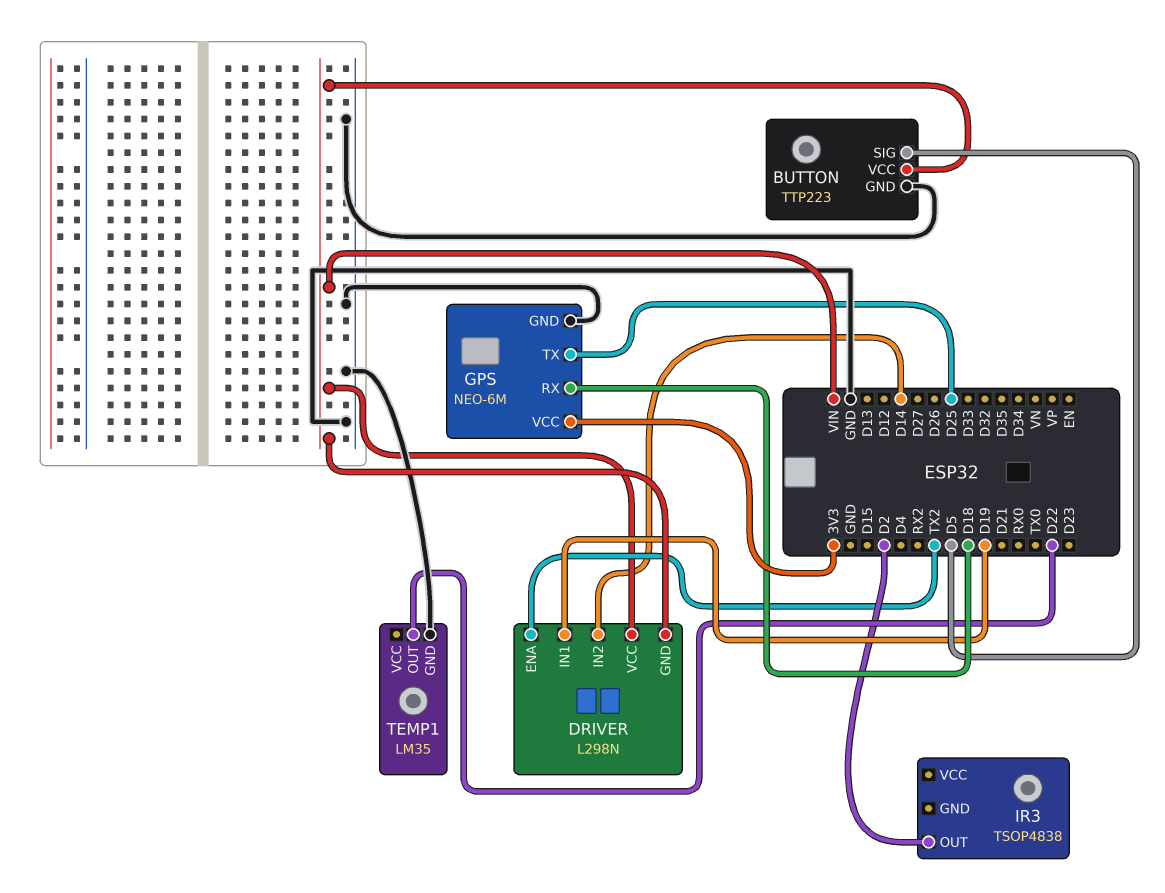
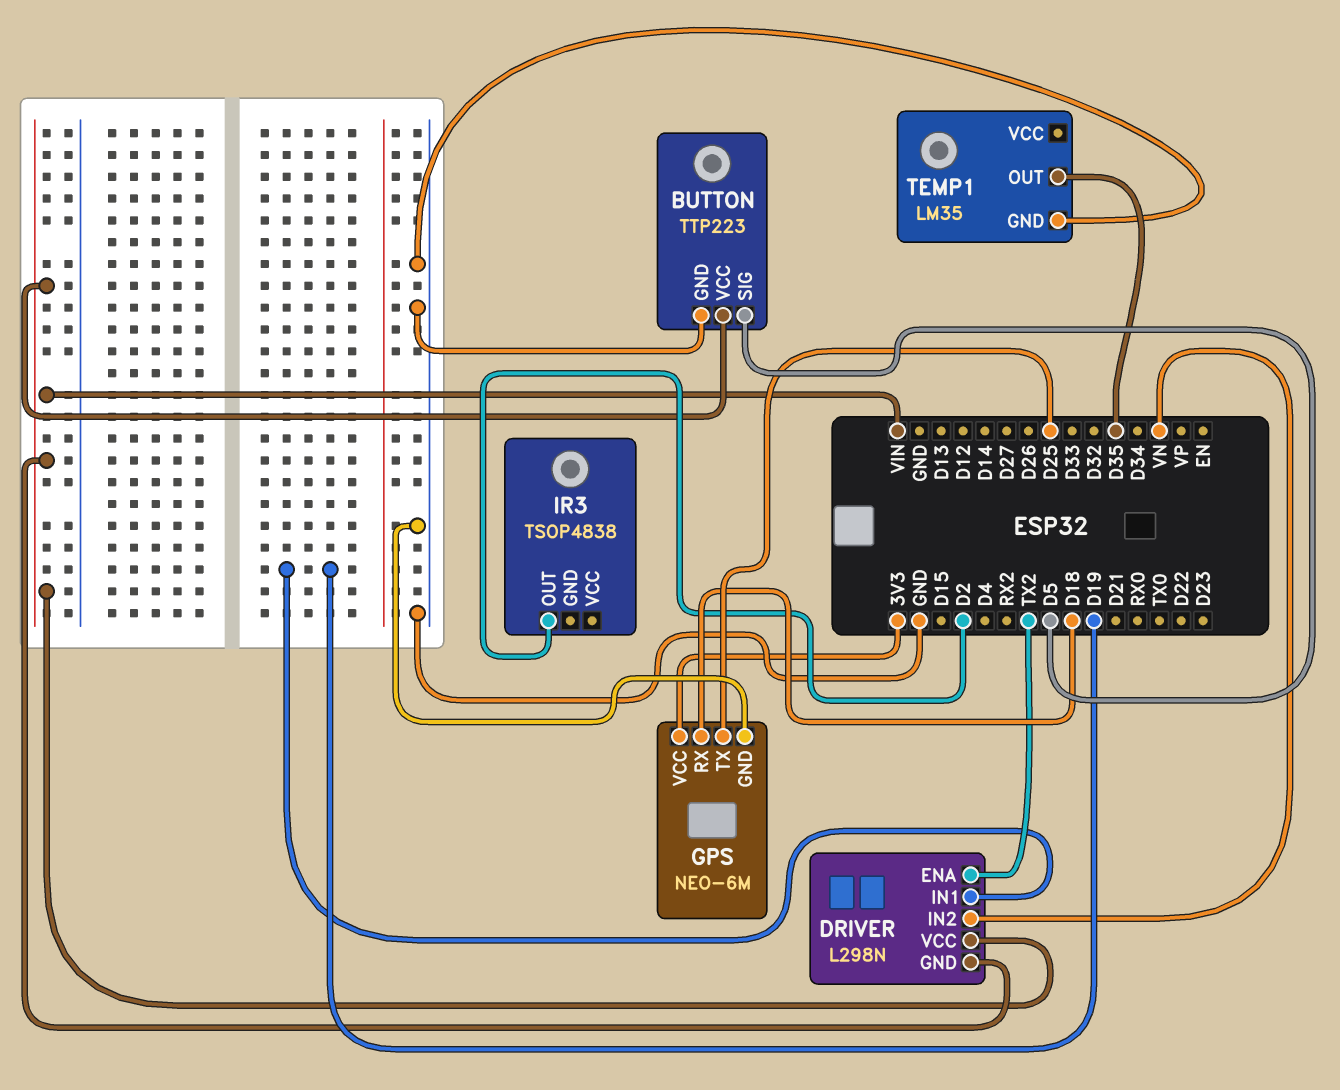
DRIVER pin IN2: D14 -> VN
TEMP1 pin OUT: D22 -> D35

